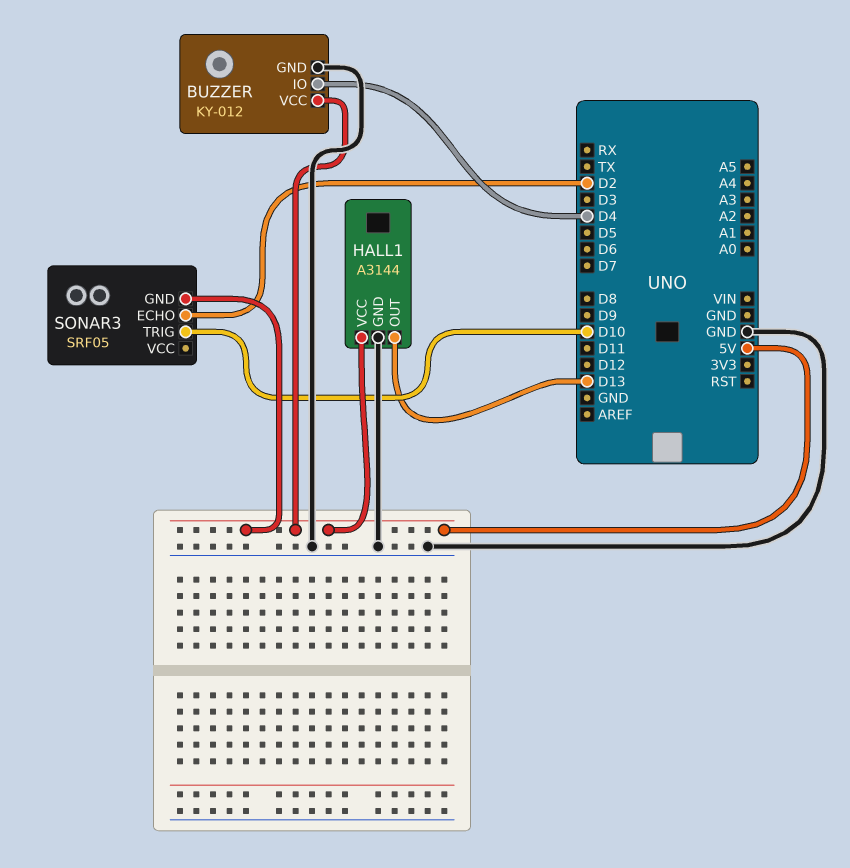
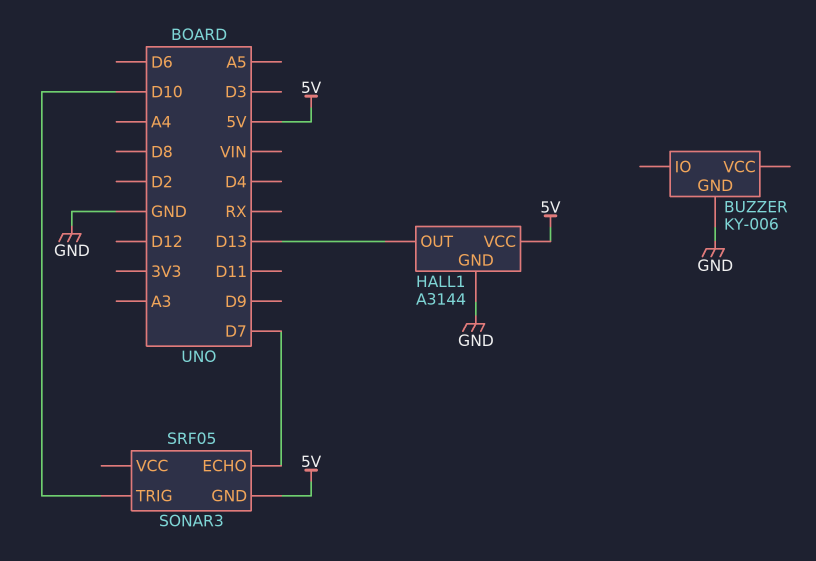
BUZZER: KY-012 -> KY-006
BUZZER pin IO: D4 -> none
BUZZER pin VCC: 5V -> none
SONAR3 pin ECHO: D2 -> D7

